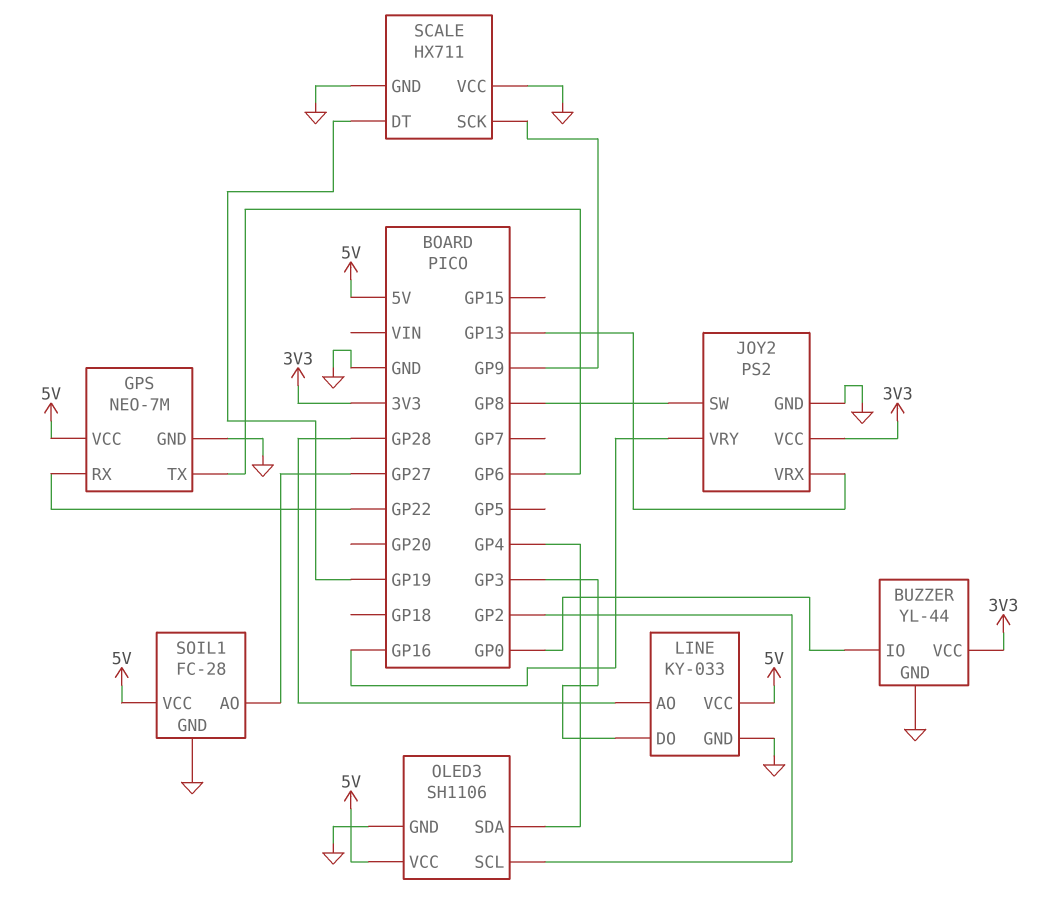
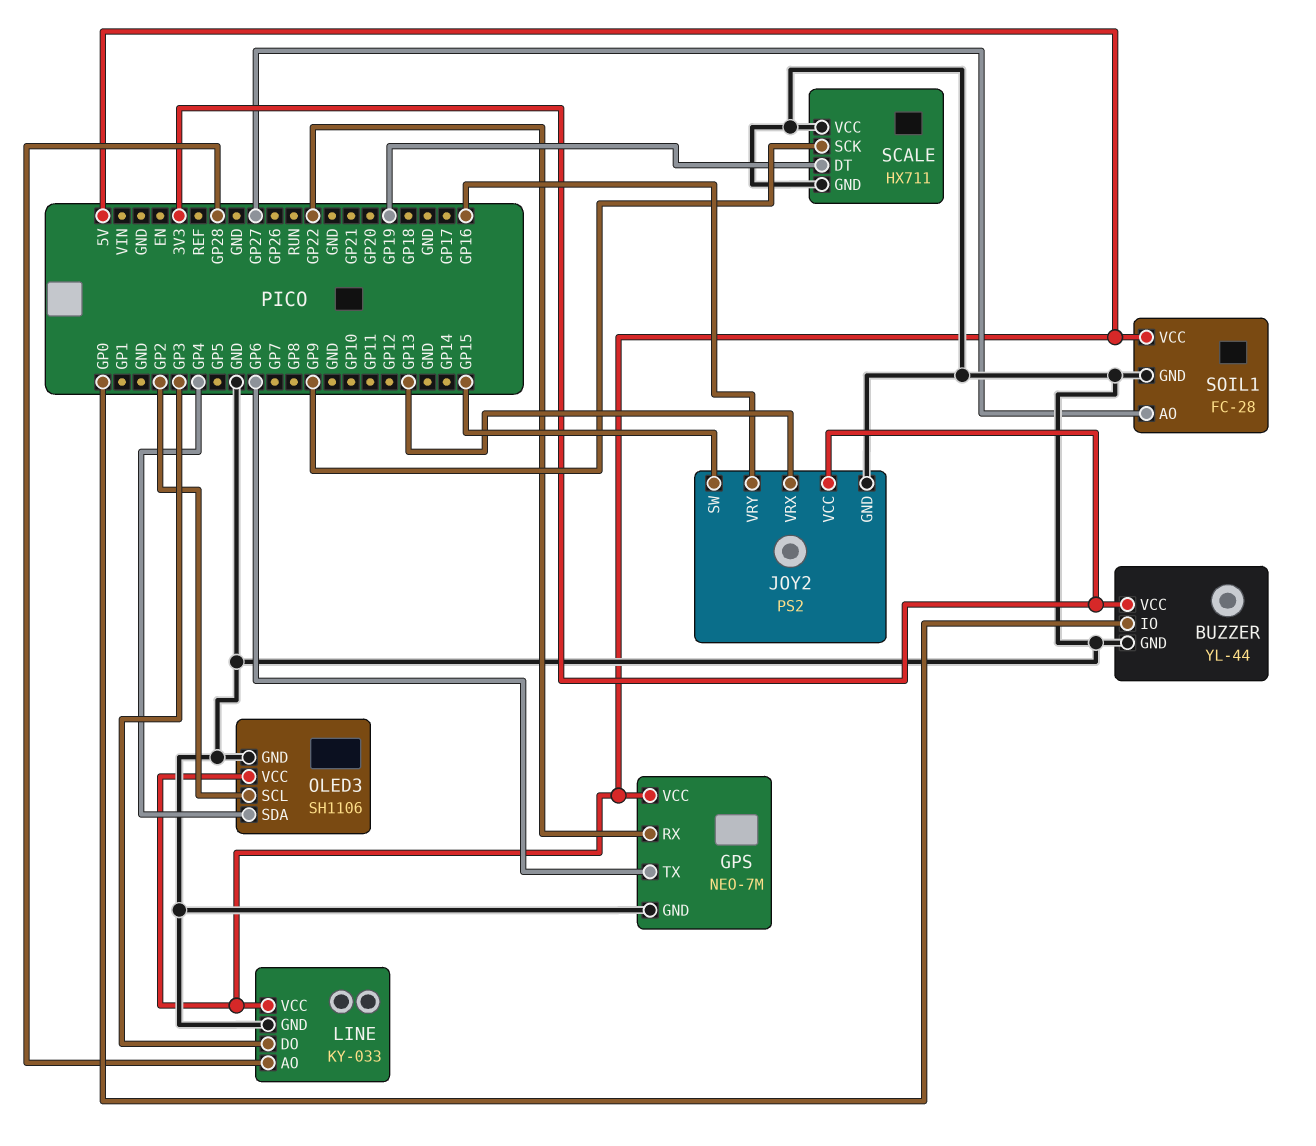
JOY2 pin SW: GP8 -> GP15

